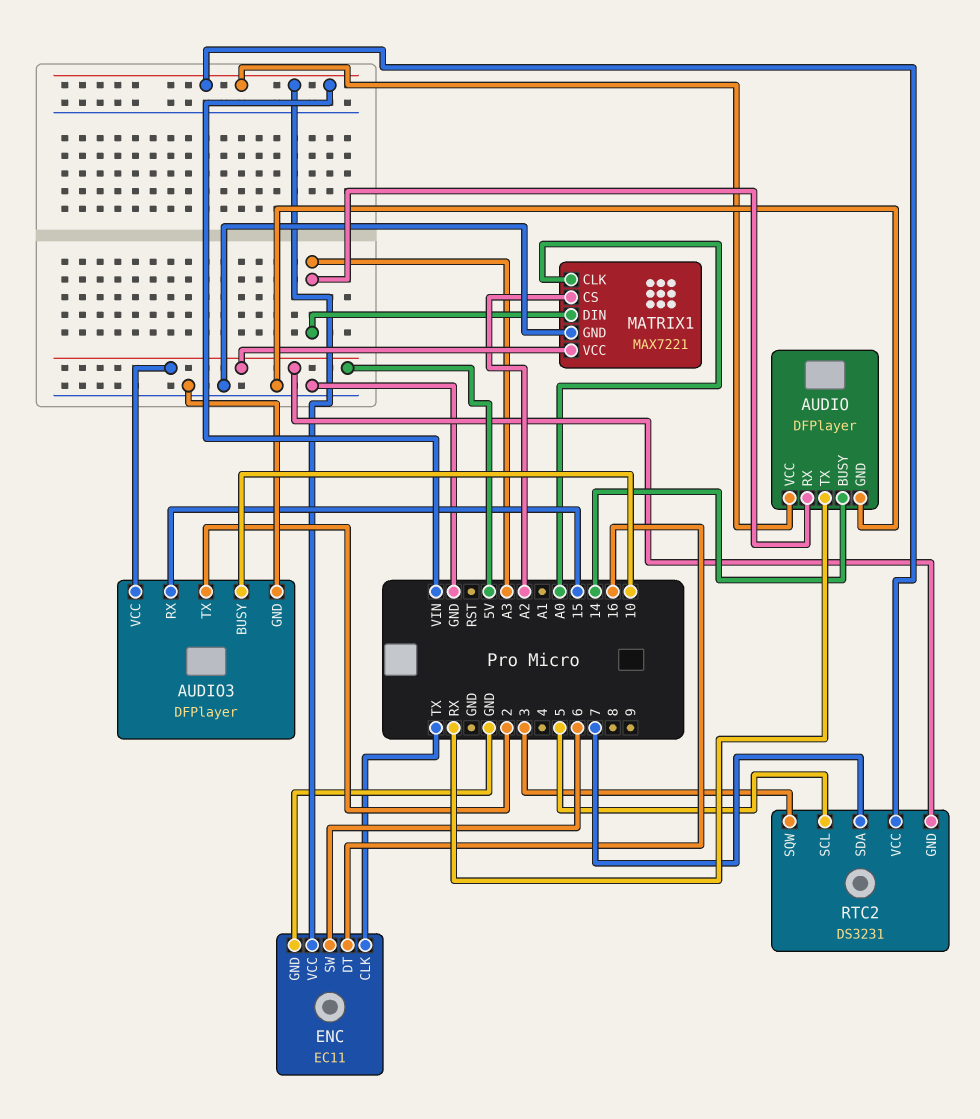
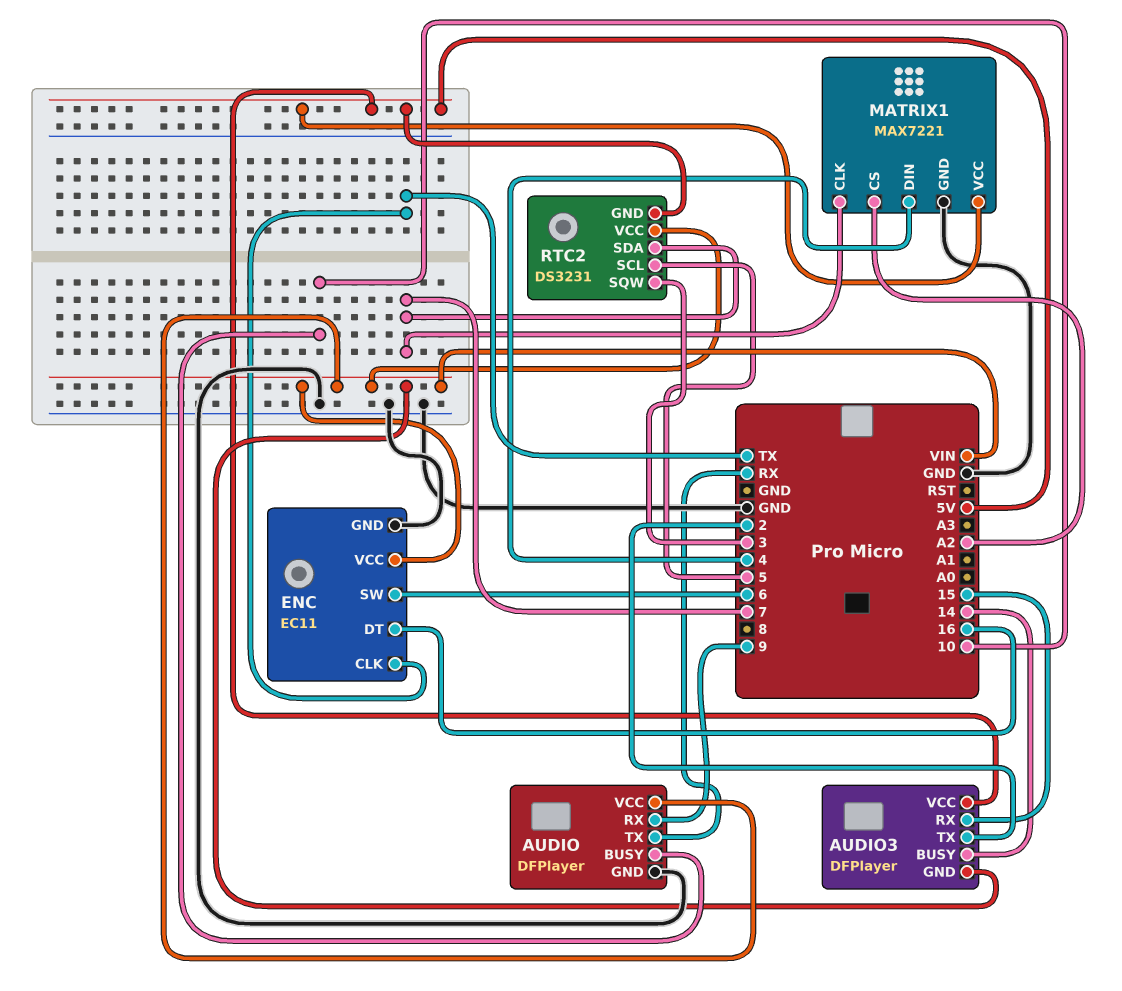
AUDIO pin BUSY: 14 -> 10
AUDIO pin RX: A3 -> 9
AUDIO3 pin BUSY: 10 -> 14
AUDIO3 pin GND: GND -> VIN
MATRIX1 pin CLK: A0 -> 7
MATRIX1 pin DIN: A3 -> 4

